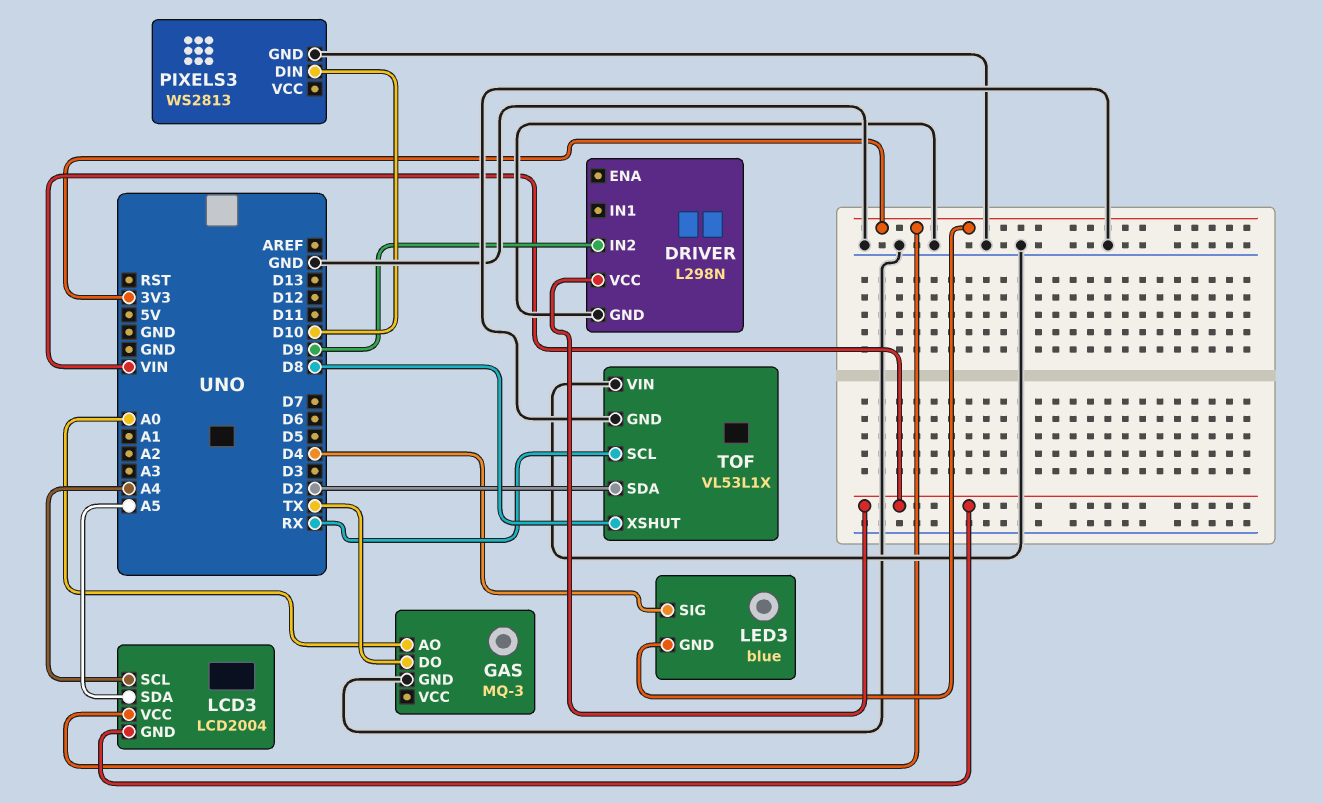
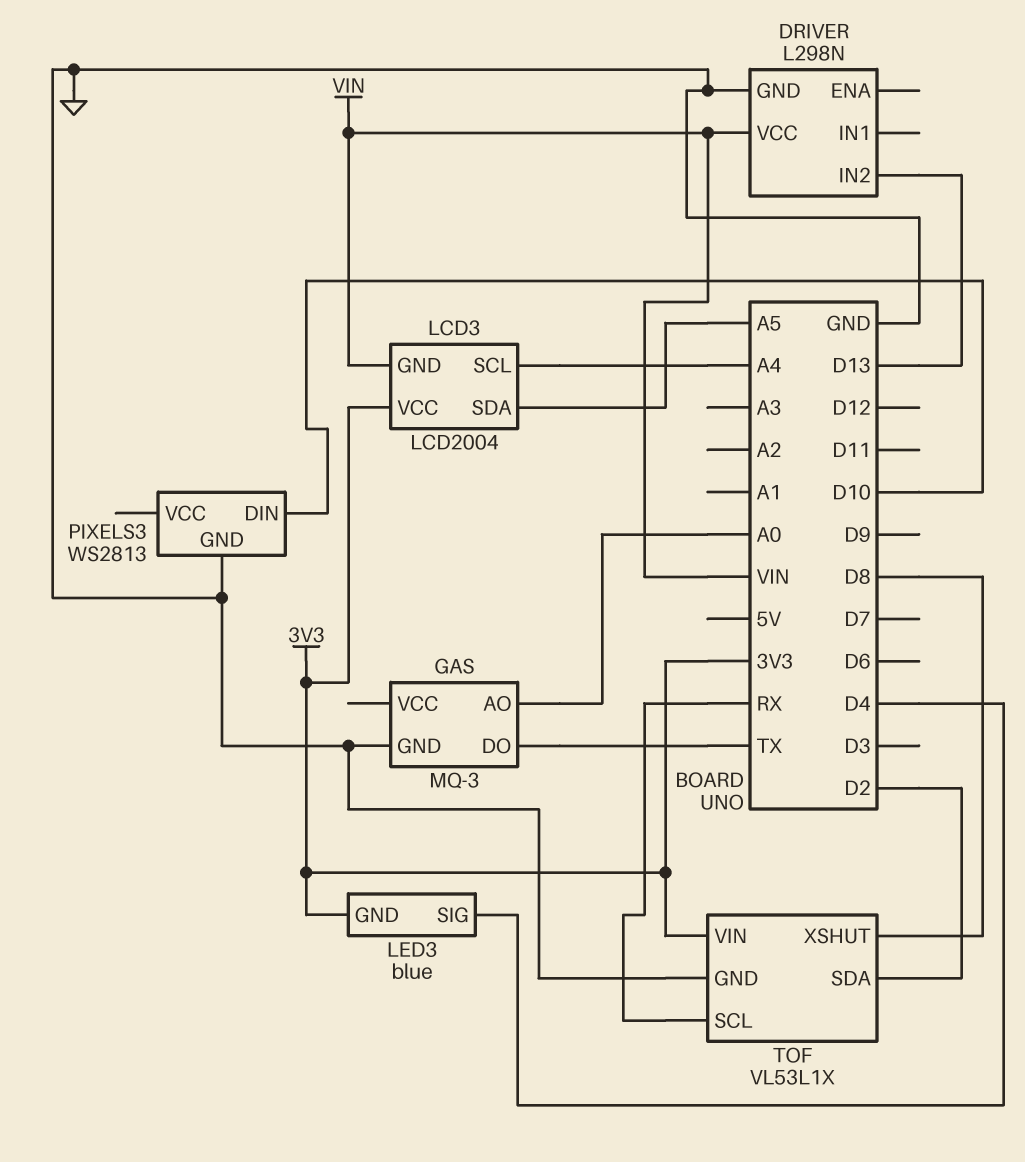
DRIVER pin IN2: D9 -> D13
TOF pin VIN: GND -> 3V3

